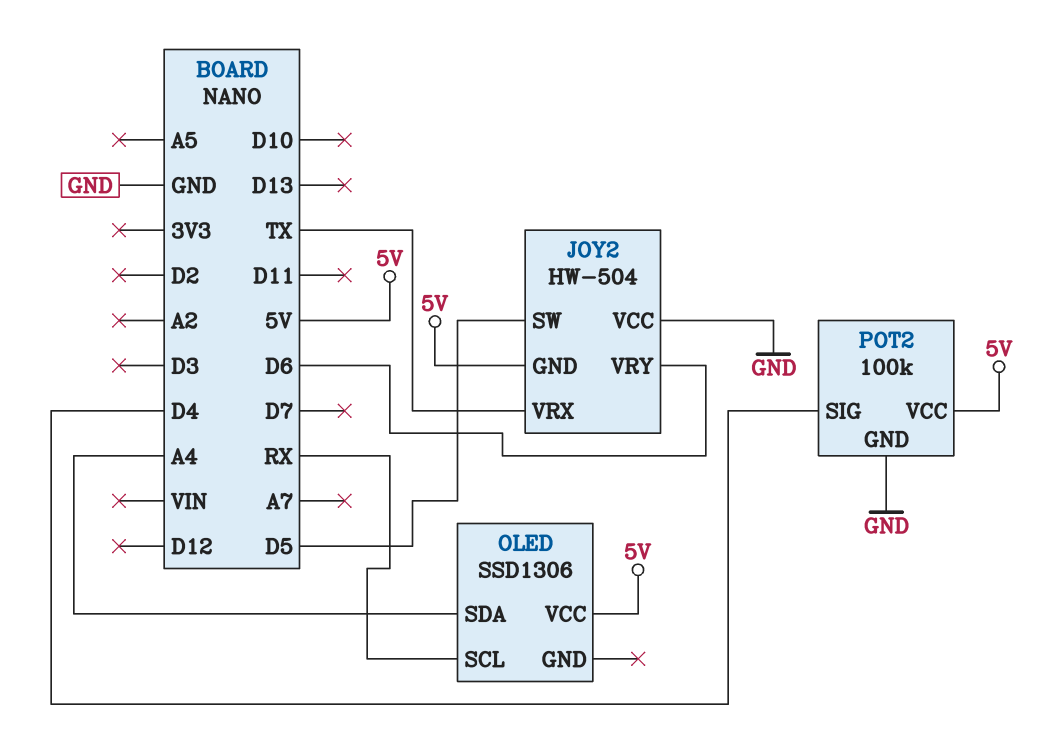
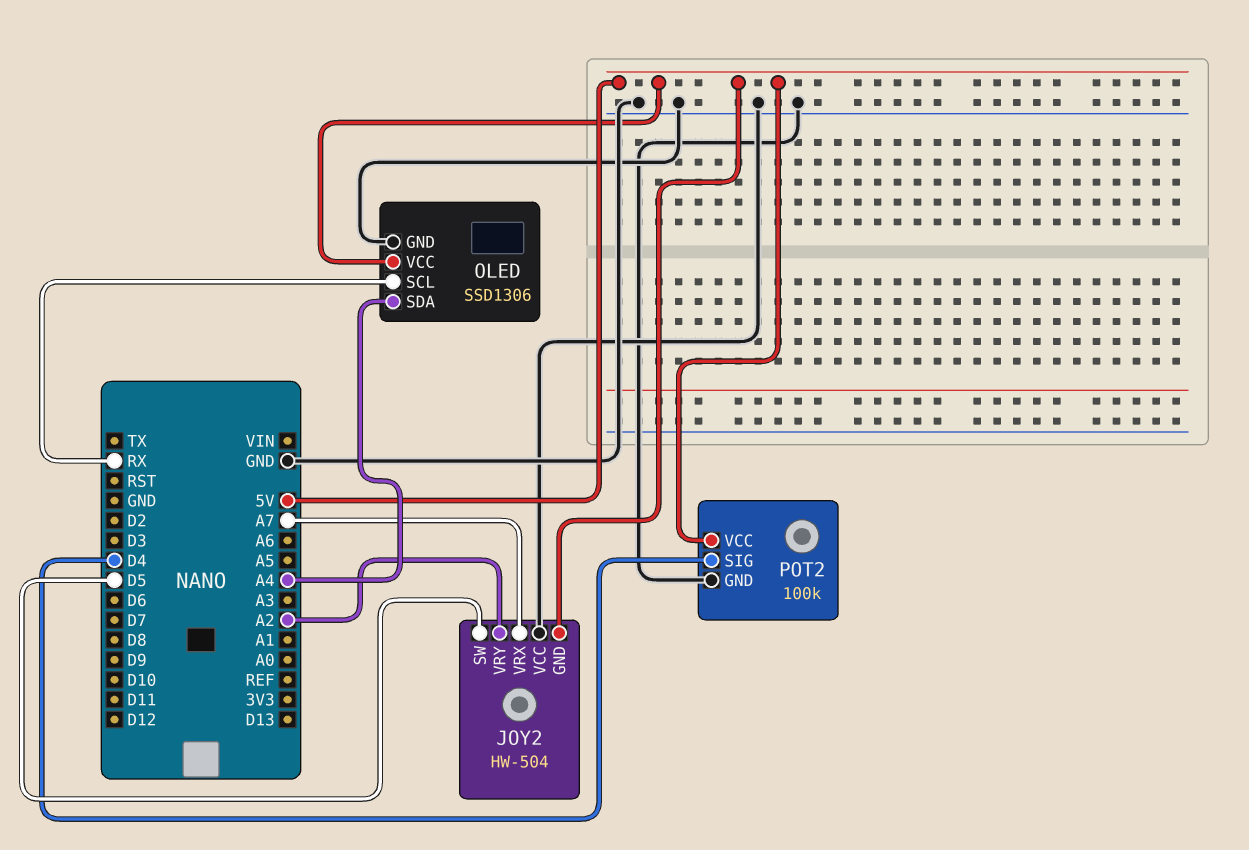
JOY2 pin VRX: TX -> A7
JOY2 pin VRY: D6 -> A2
OLED pin GND: none -> GND

